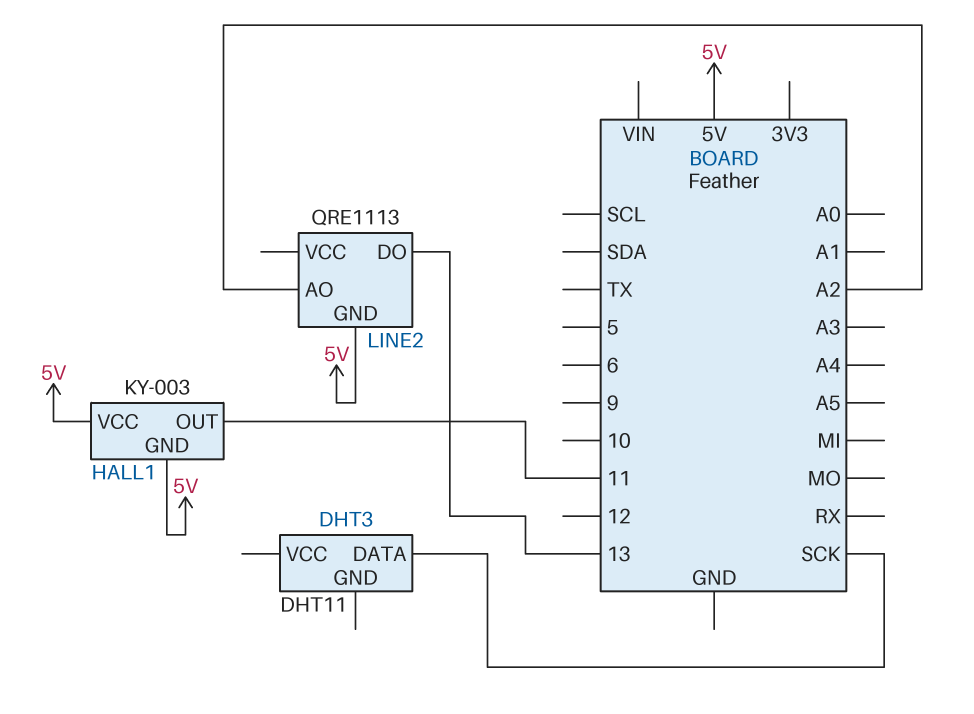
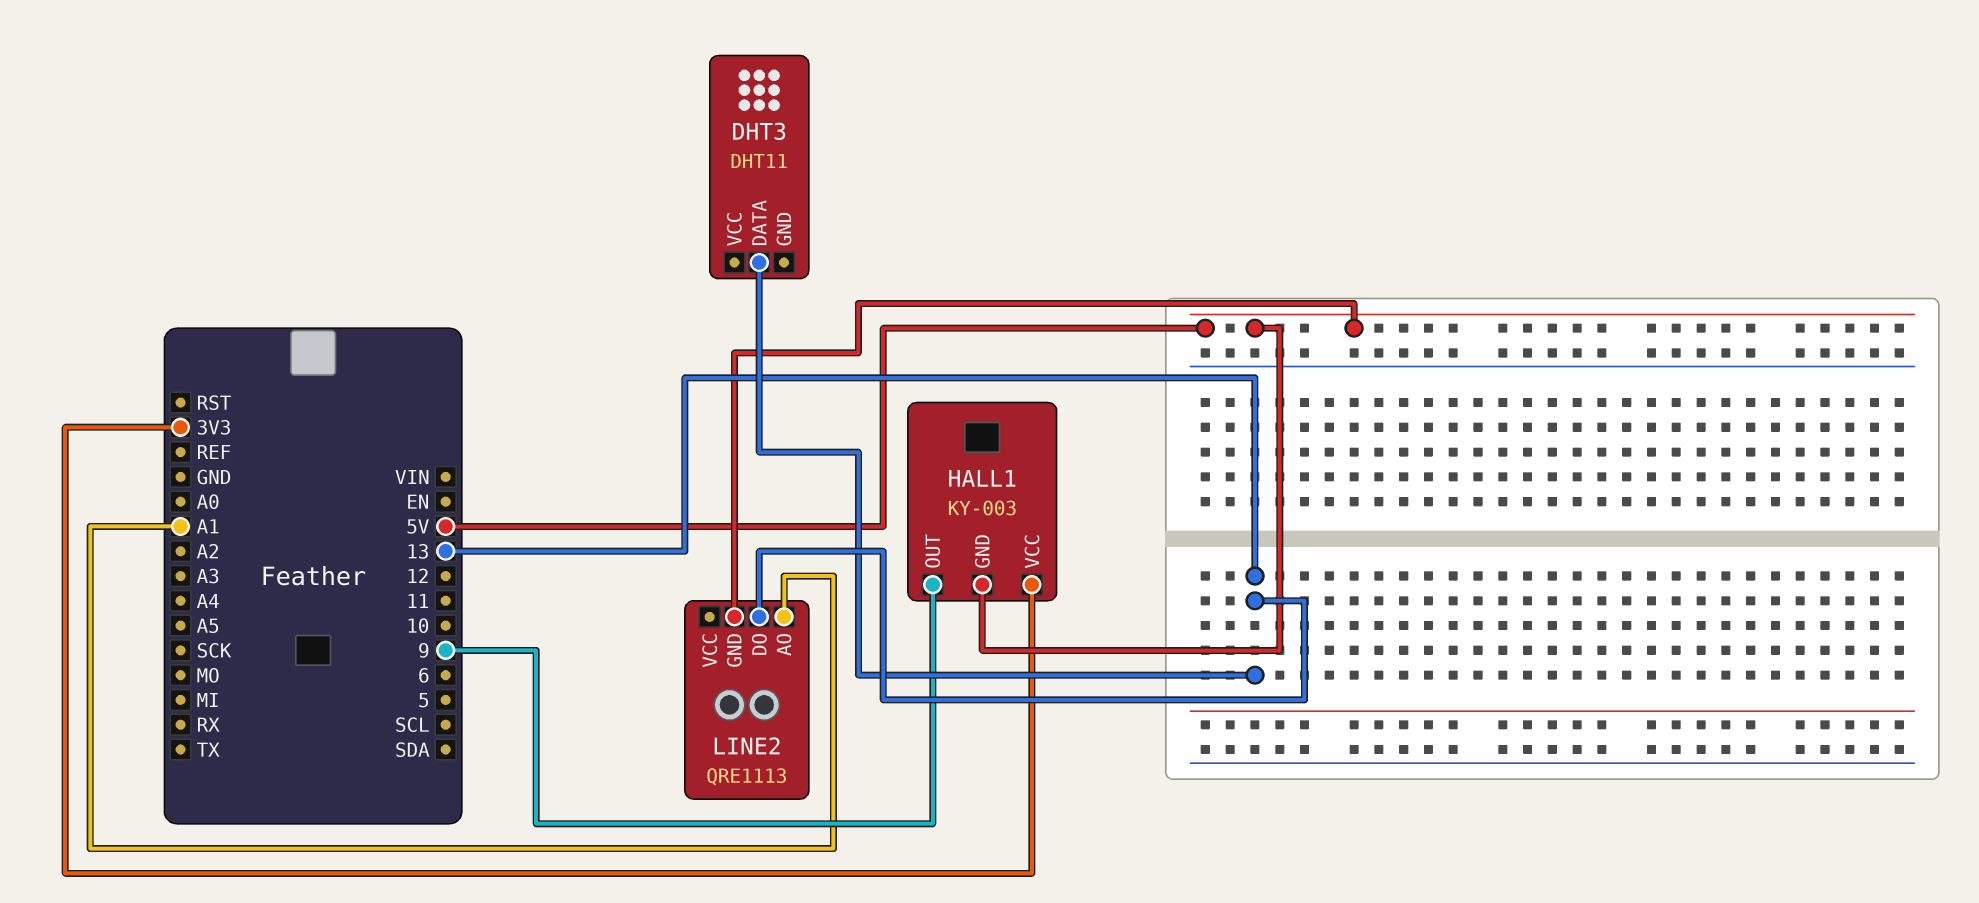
DHT3 pin DATA: SCK -> 13
HALL1 pin OUT: 11 -> 9
HALL1 pin VCC: 5V -> 3V3
LINE2 pin AO: A2 -> A1

